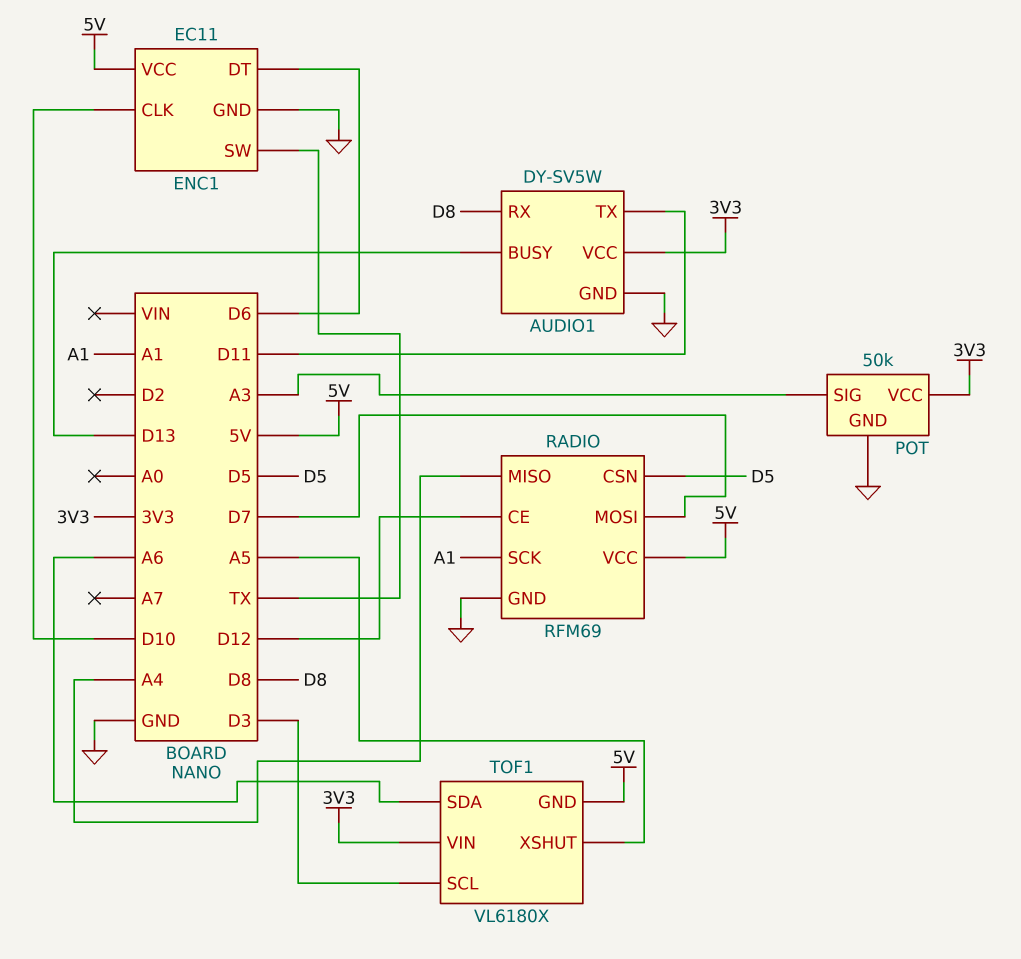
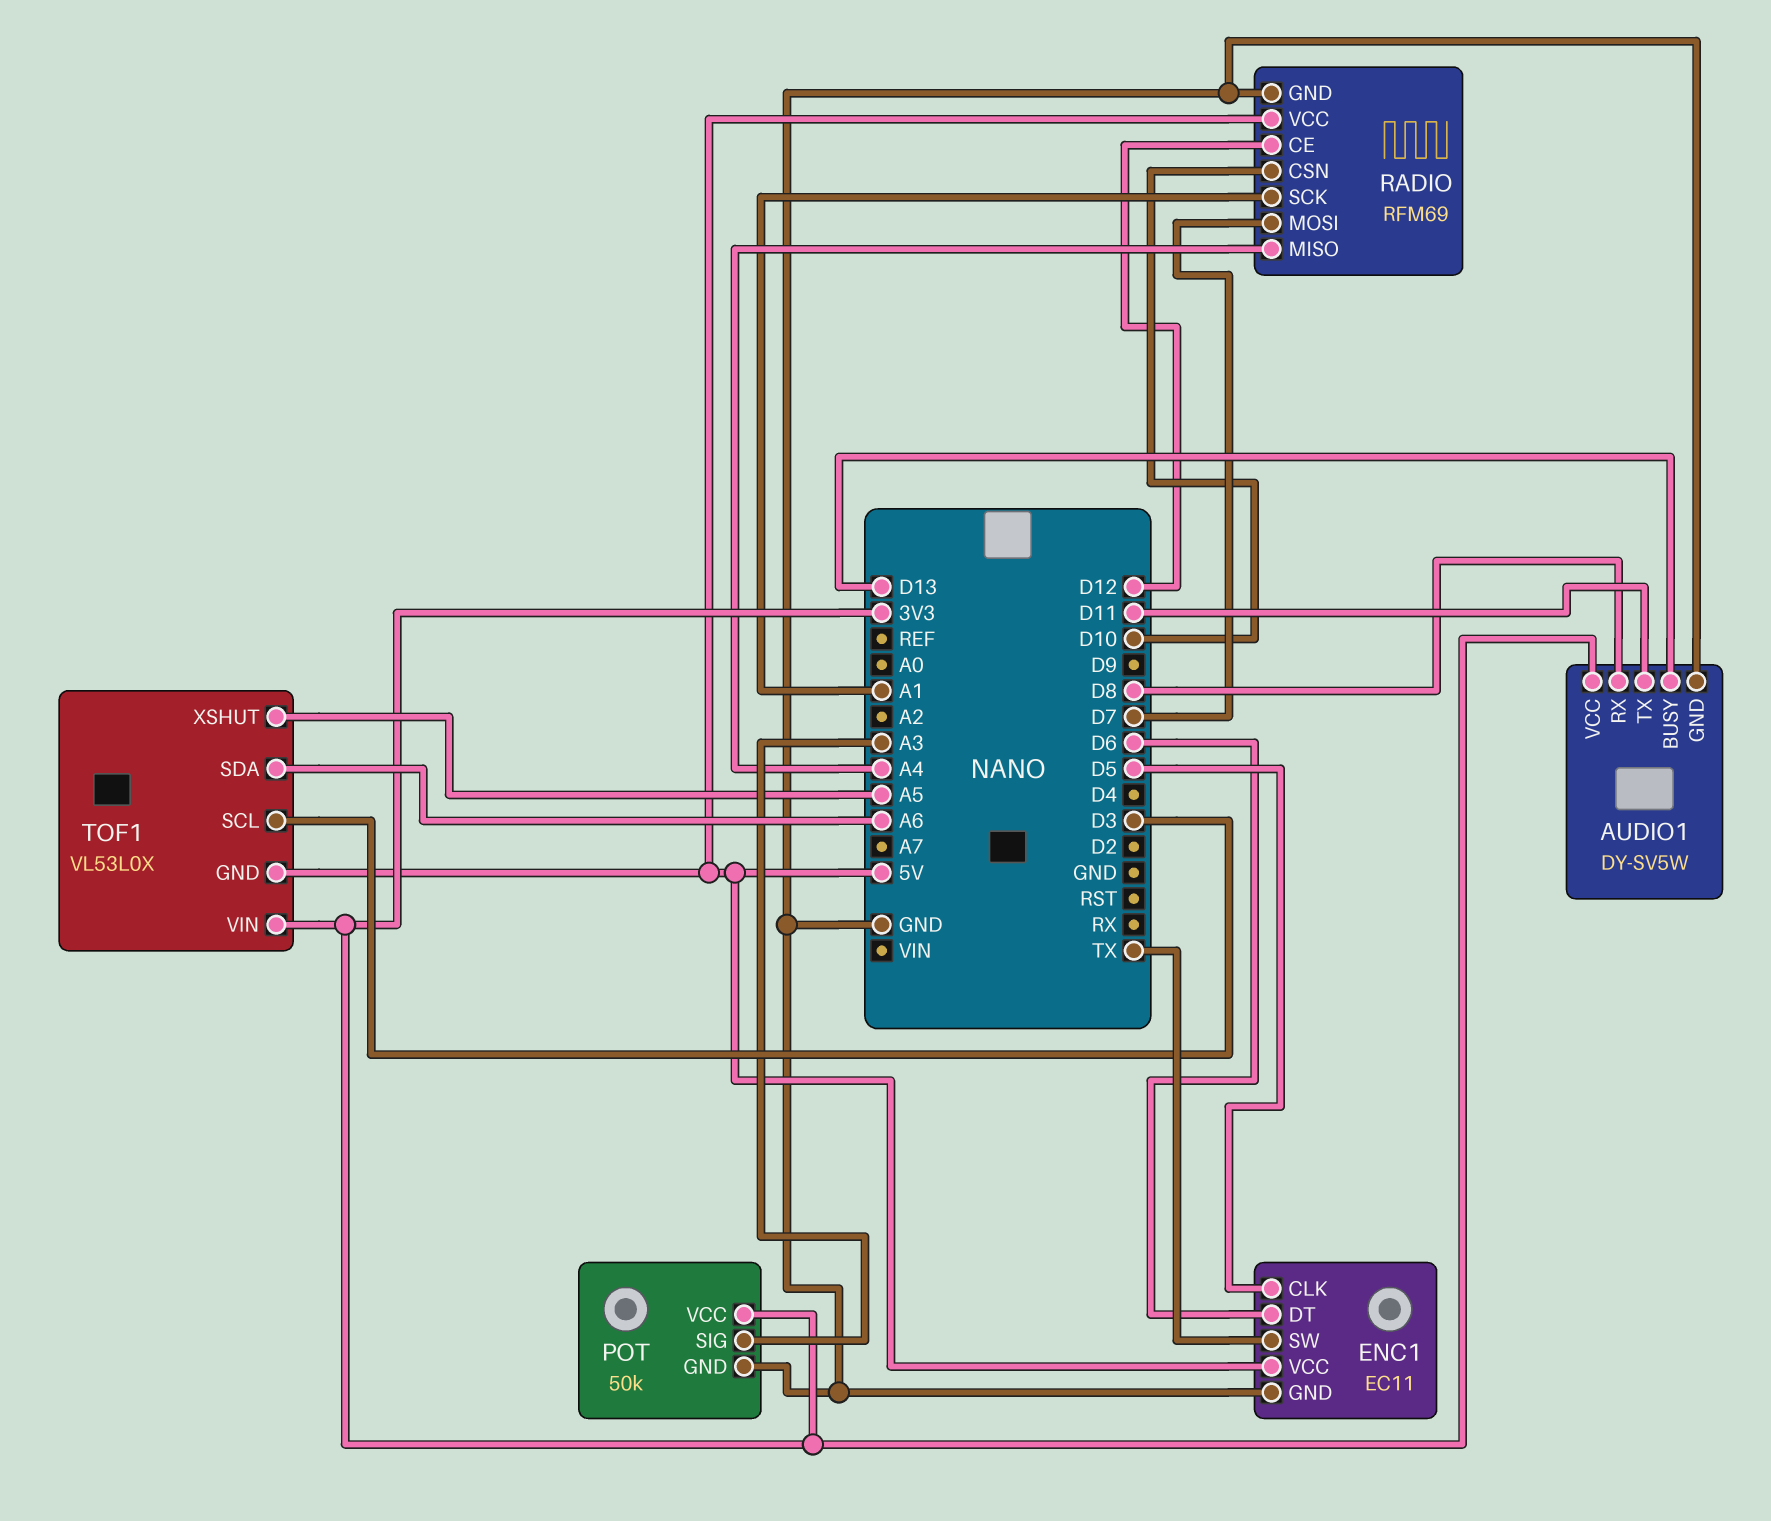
ENC1 pin CLK: D10 -> D5
RADIO pin CSN: D5 -> D10
TOF1: VL6180X -> VL53L0X

